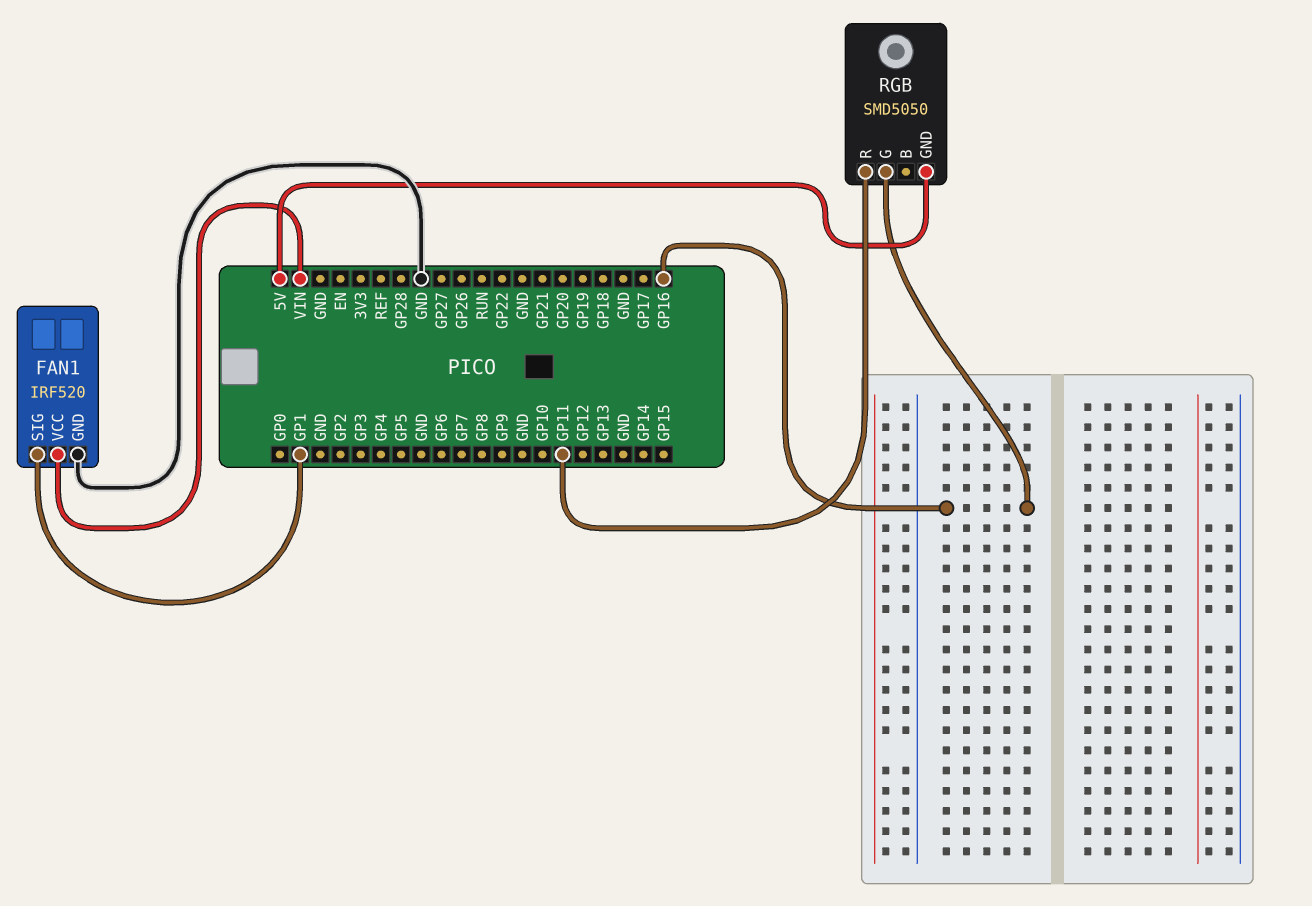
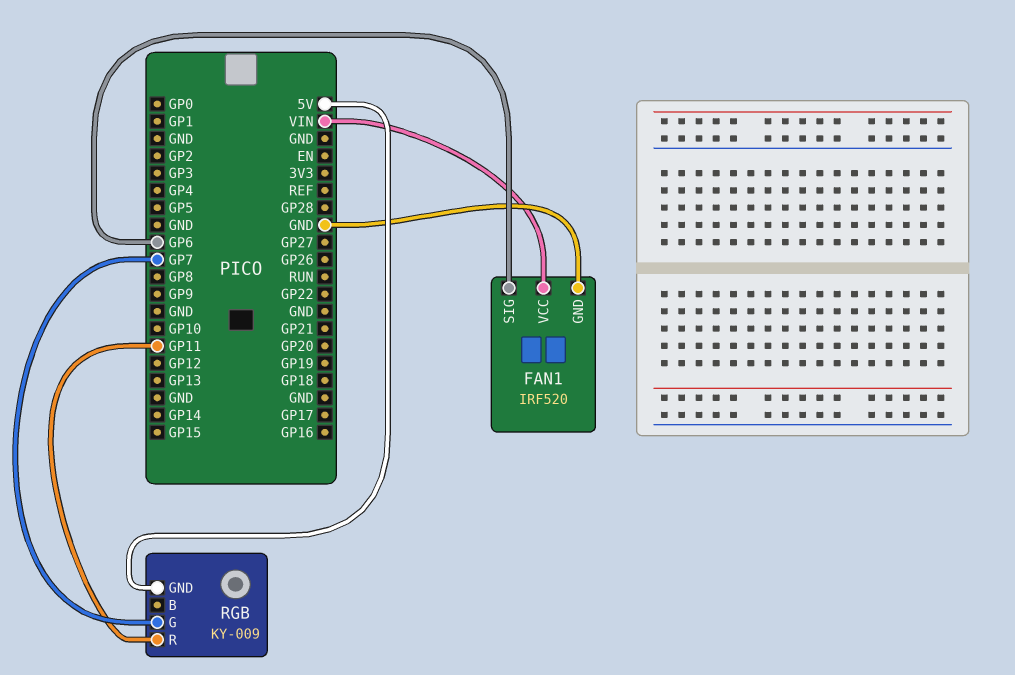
FAN1 pin SIG: GP1 -> GP6
RGB: SMD5050 -> KY-009
RGB pin G: GP16 -> GP7

